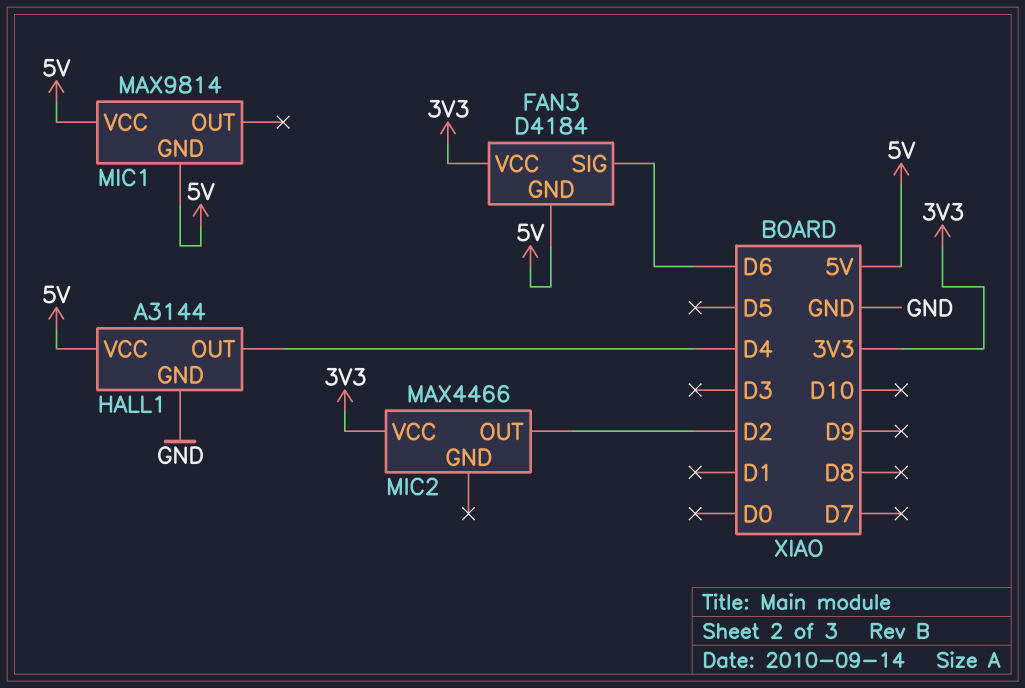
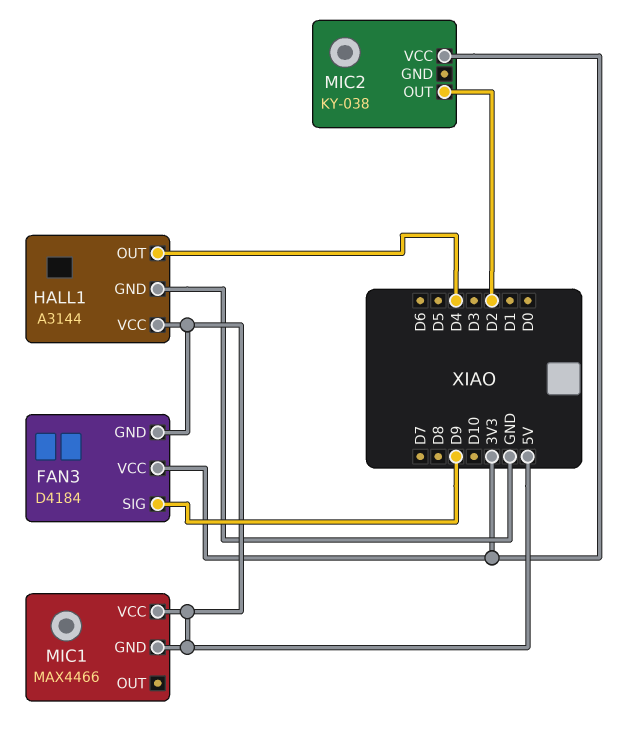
FAN3 pin SIG: D6 -> D9
MIC1: MAX9814 -> MAX4466
MIC2: MAX4466 -> KY-038

